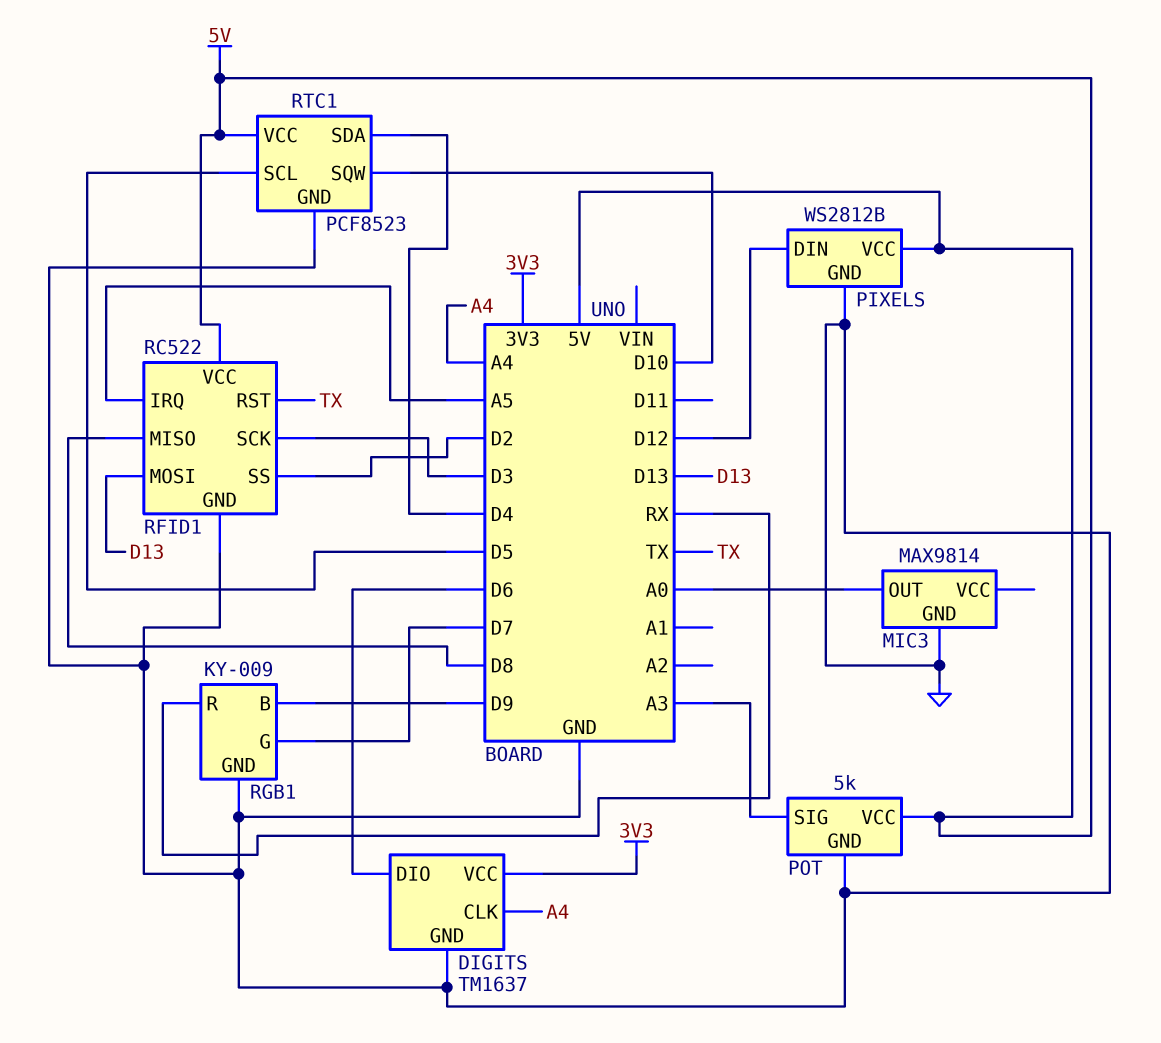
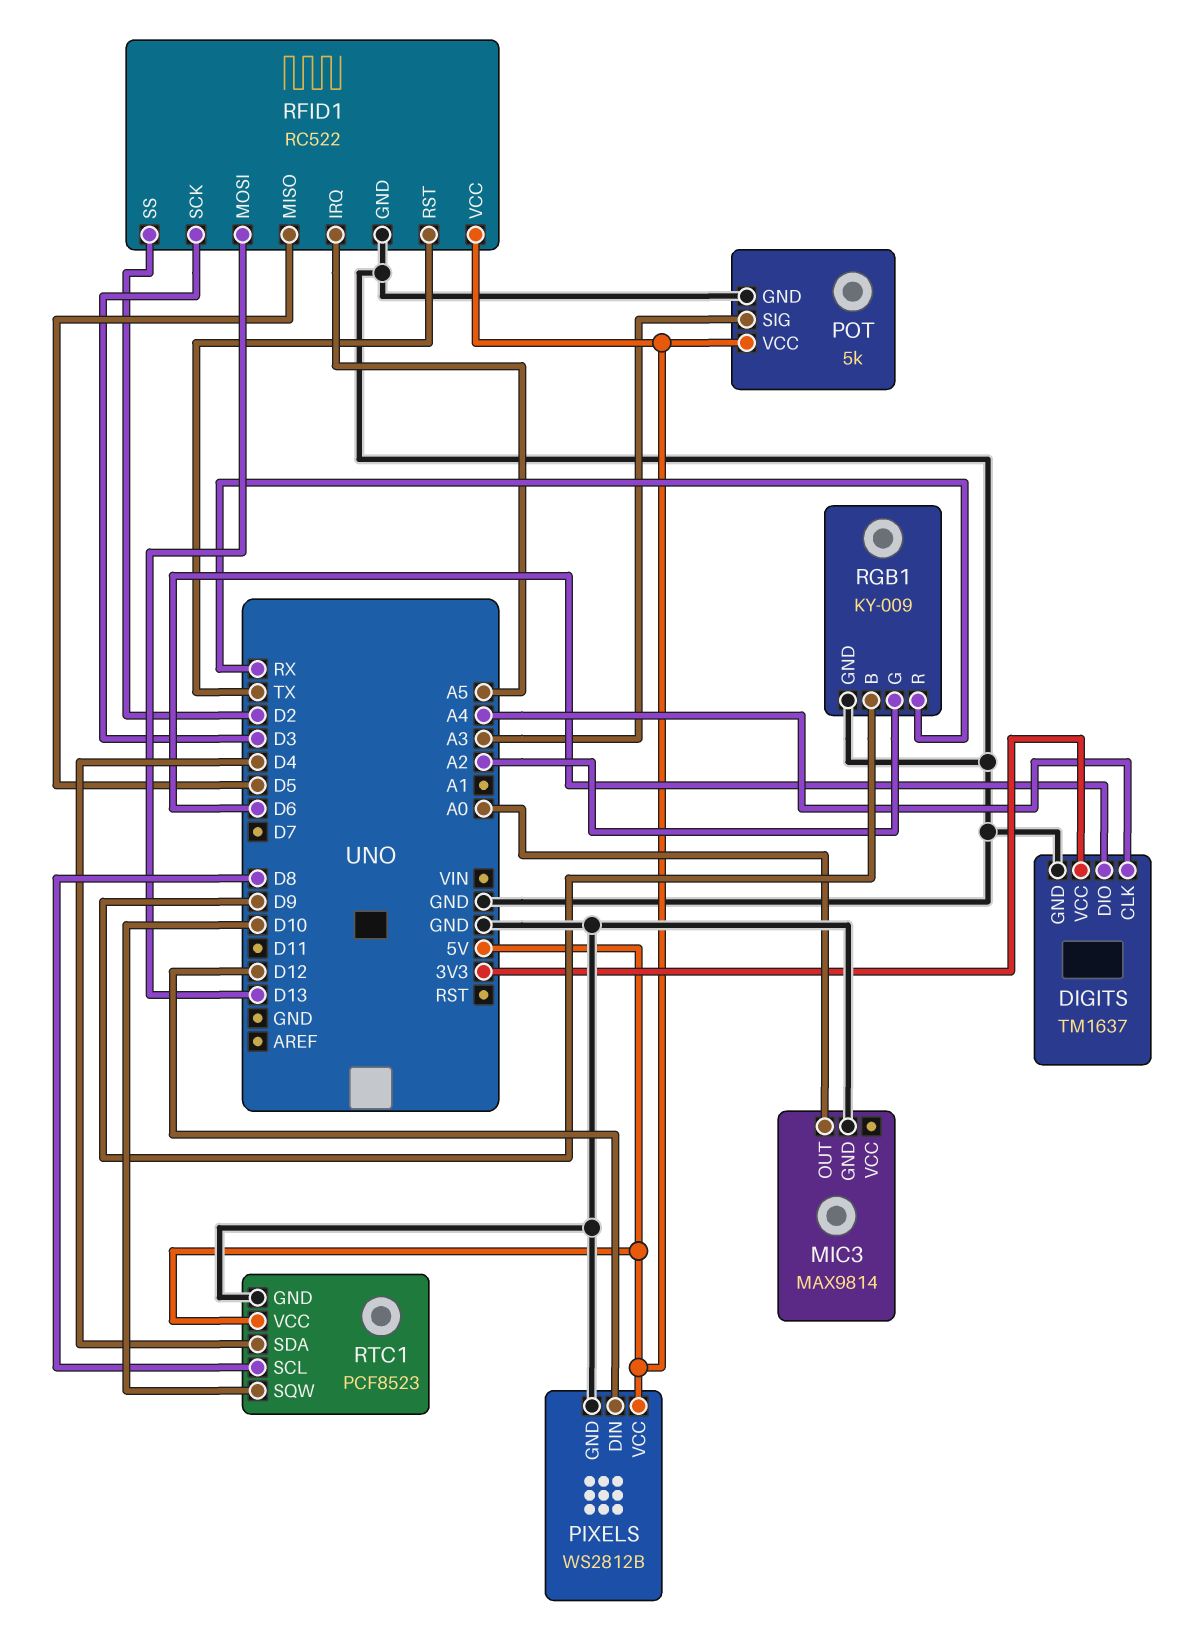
RFID1 pin MISO: D8 -> D5
RGB1 pin G: D7 -> A2
RTC1 pin SCL: D5 -> D8

